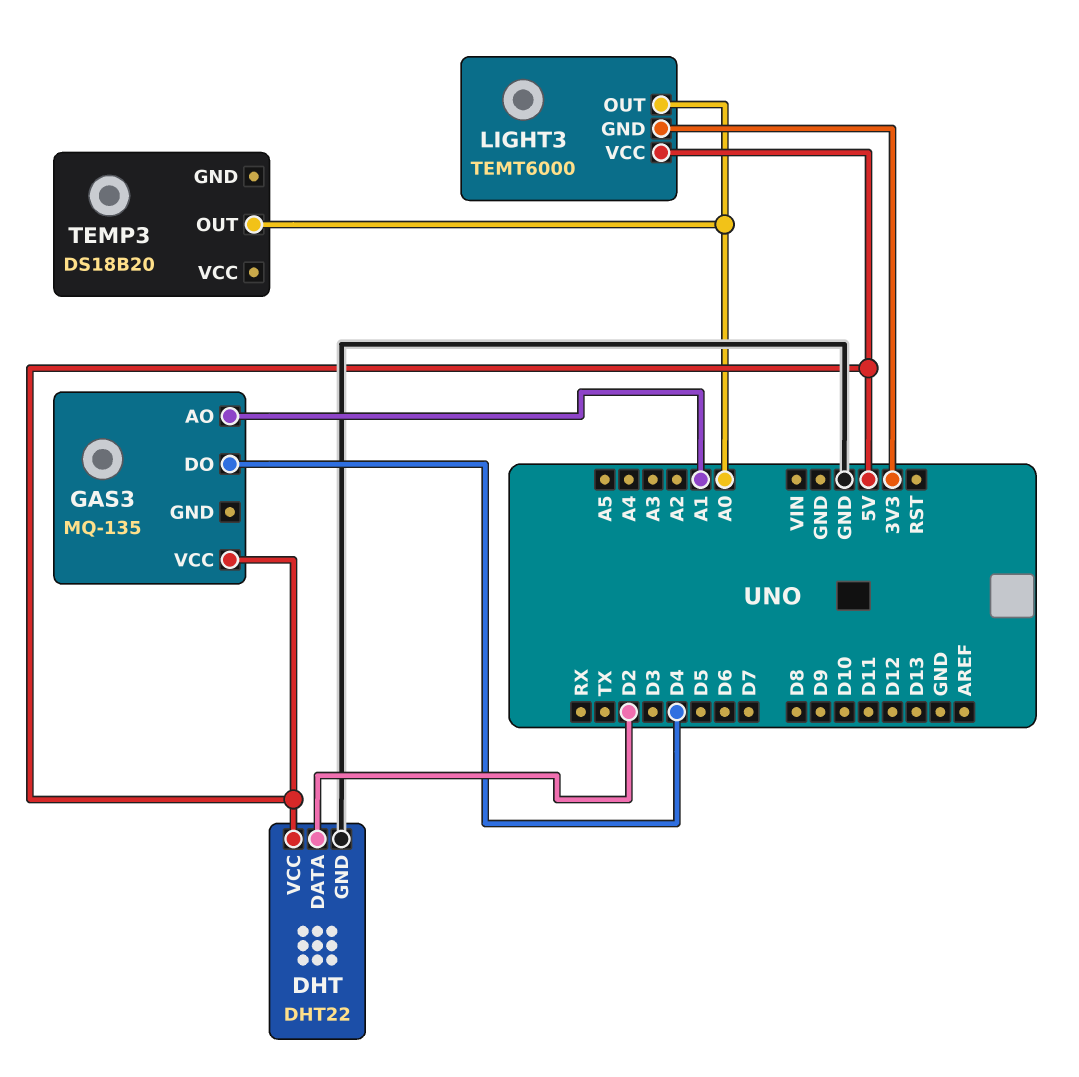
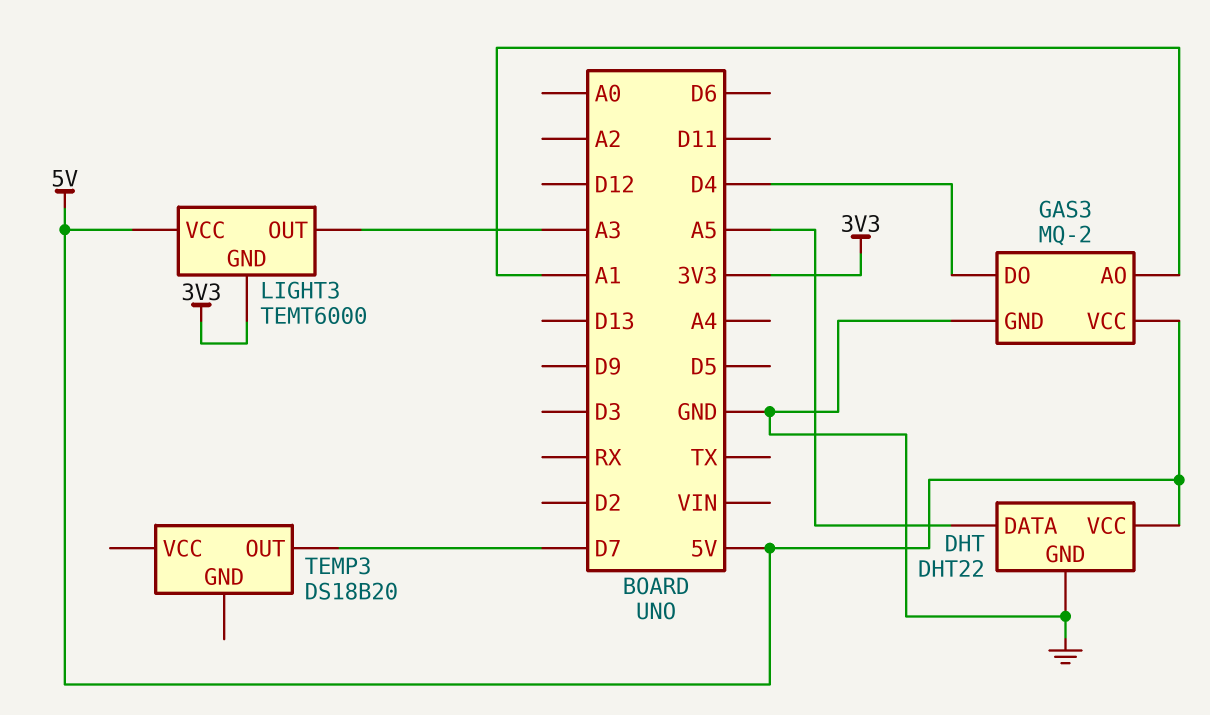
DHT pin DATA: D2 -> A5
GAS3: MQ-135 -> MQ-2
GAS3 pin GND: none -> GND
LIGHT3 pin OUT: A0 -> A3
TEMP3 pin OUT: A0 -> D7

